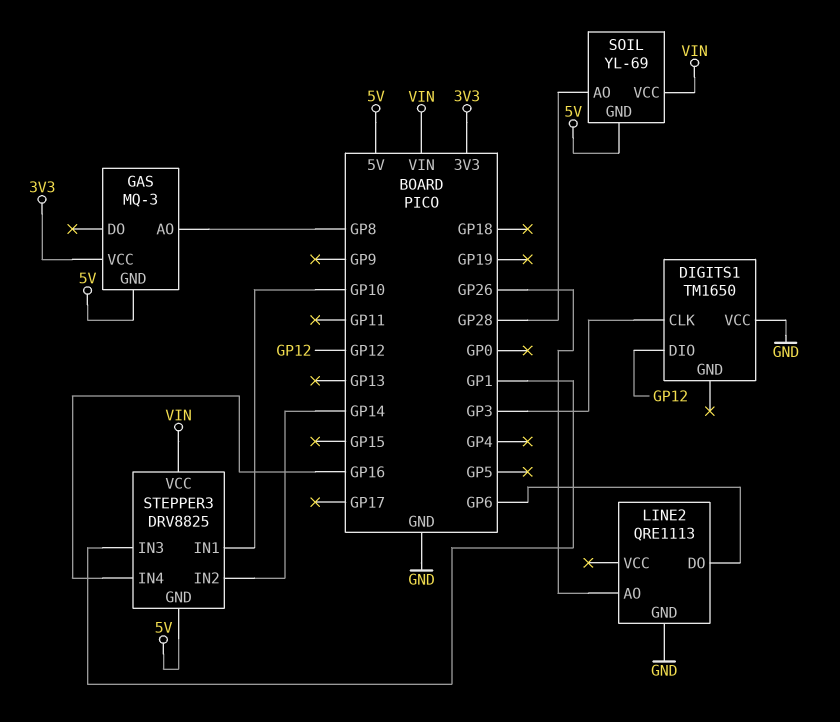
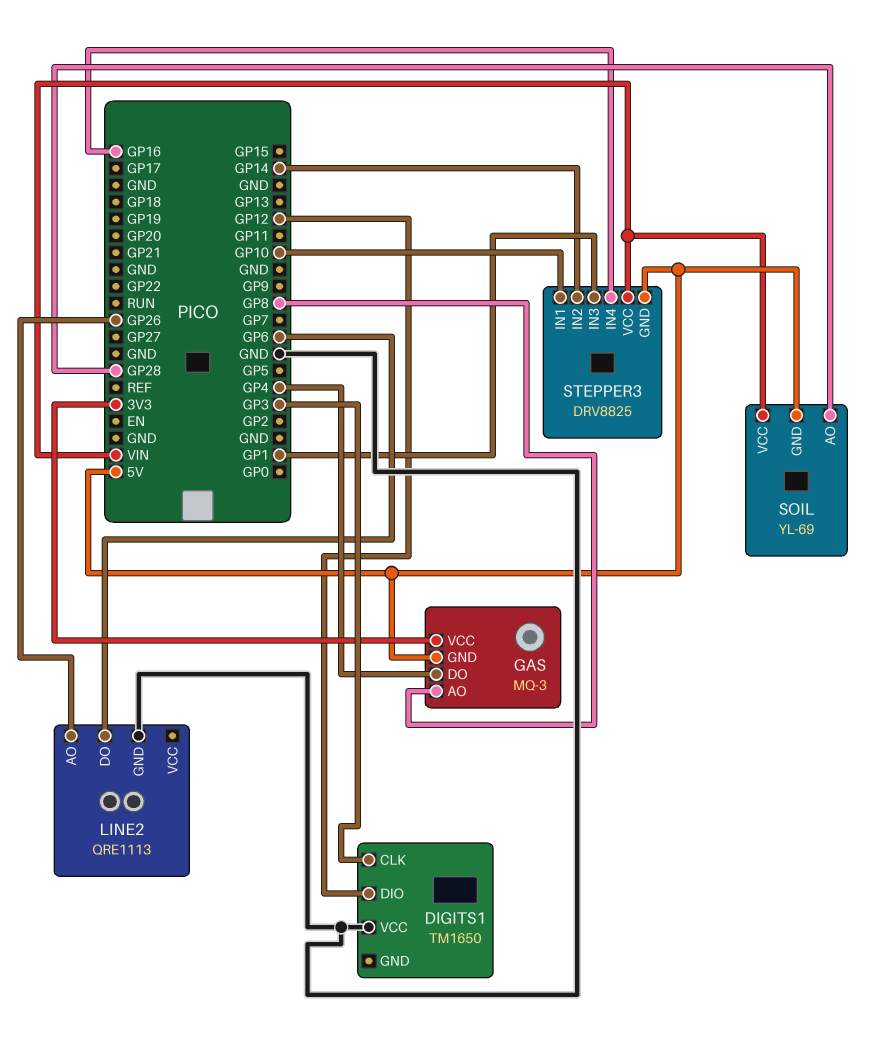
GAS pin DO: none -> GP4

